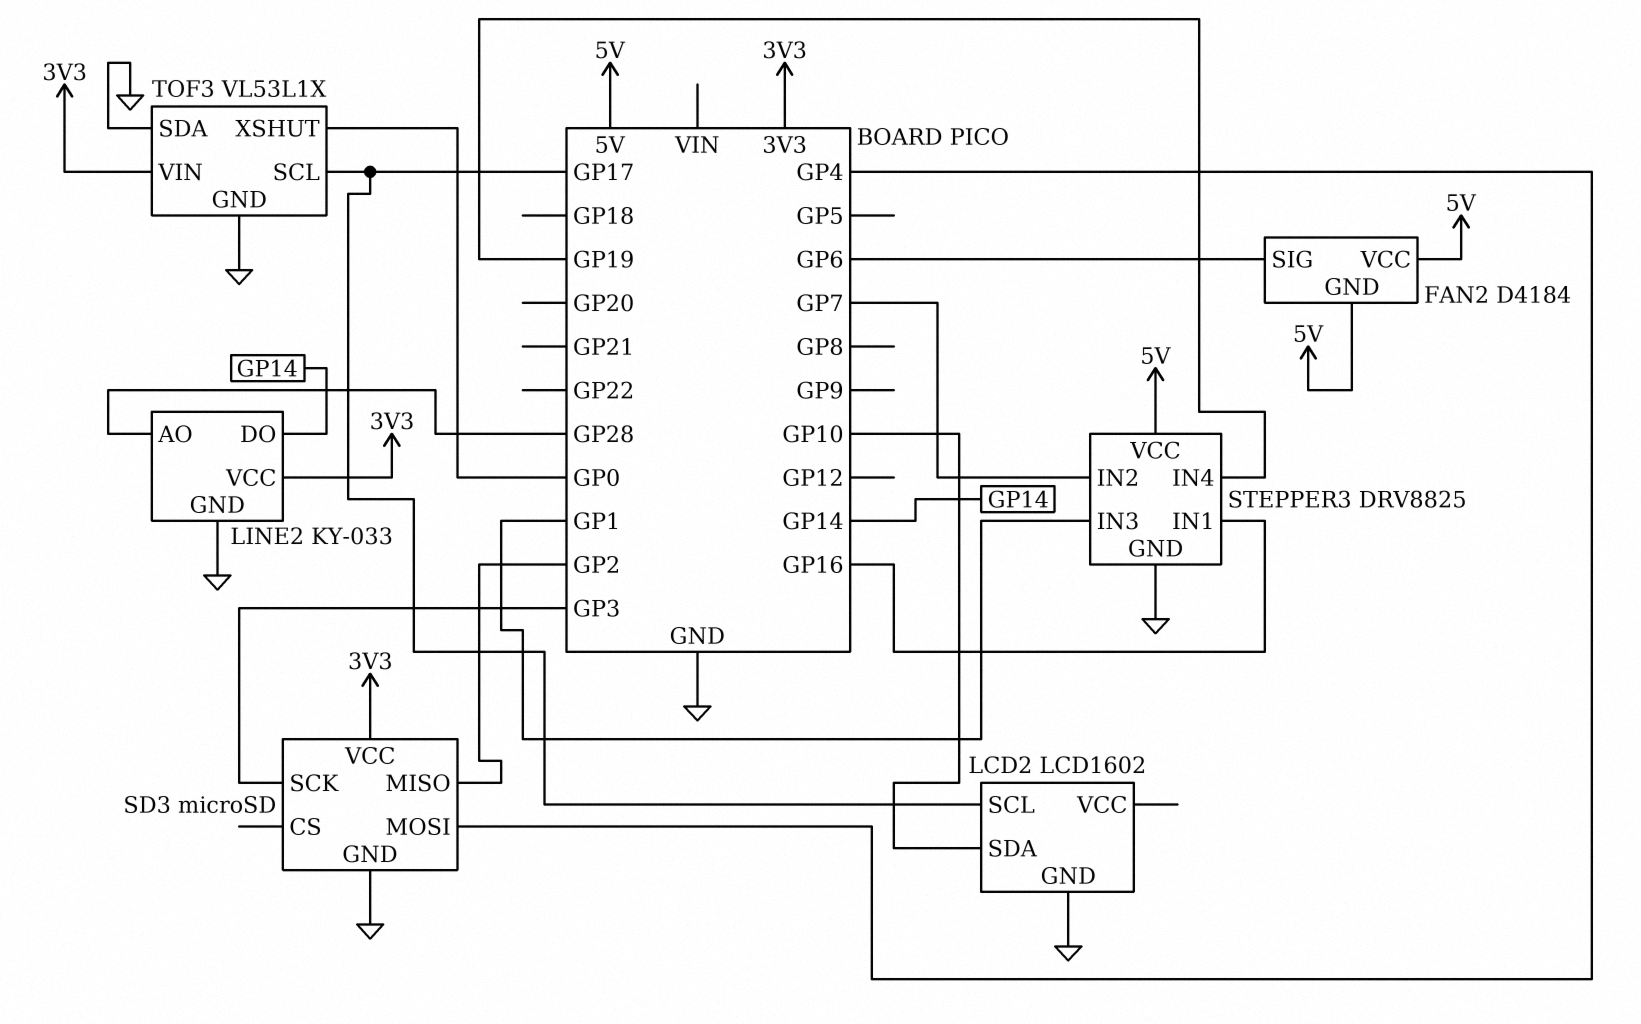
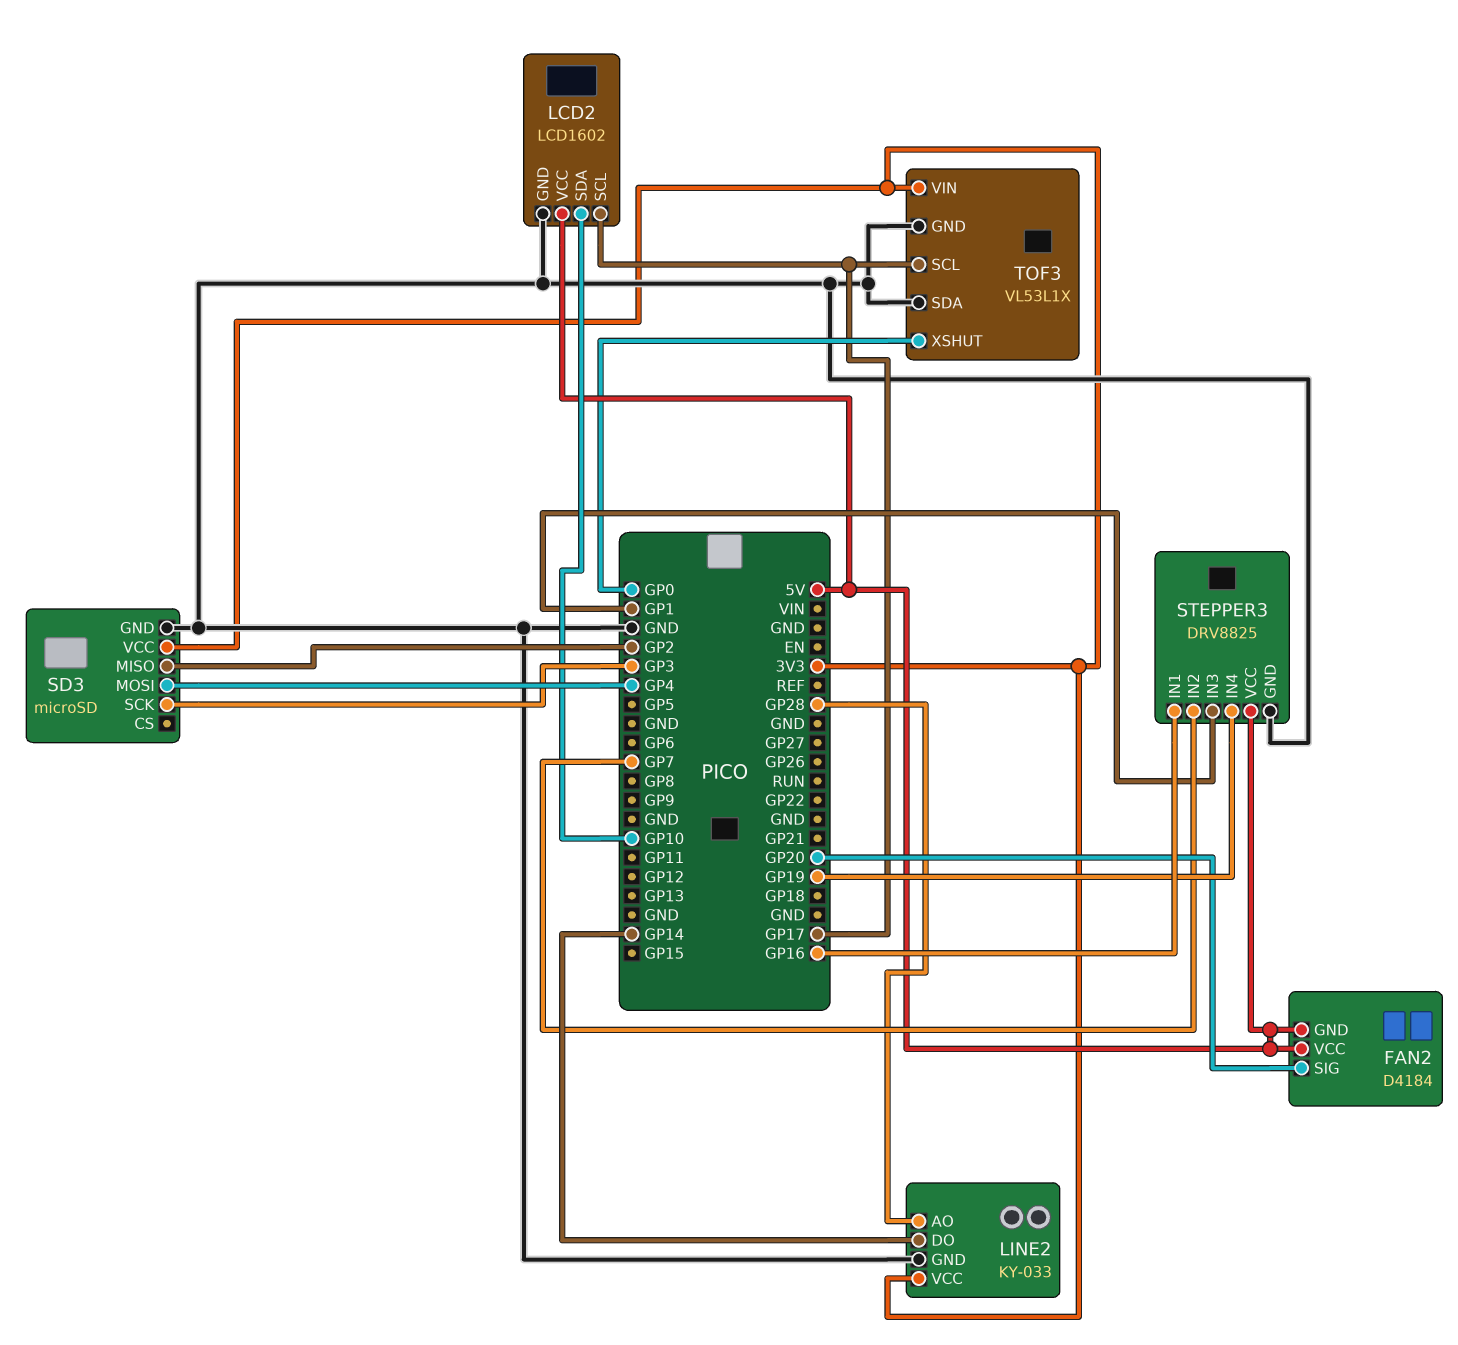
FAN2 pin SIG: GP6 -> GP20
LCD2 pin VCC: none -> 5V

